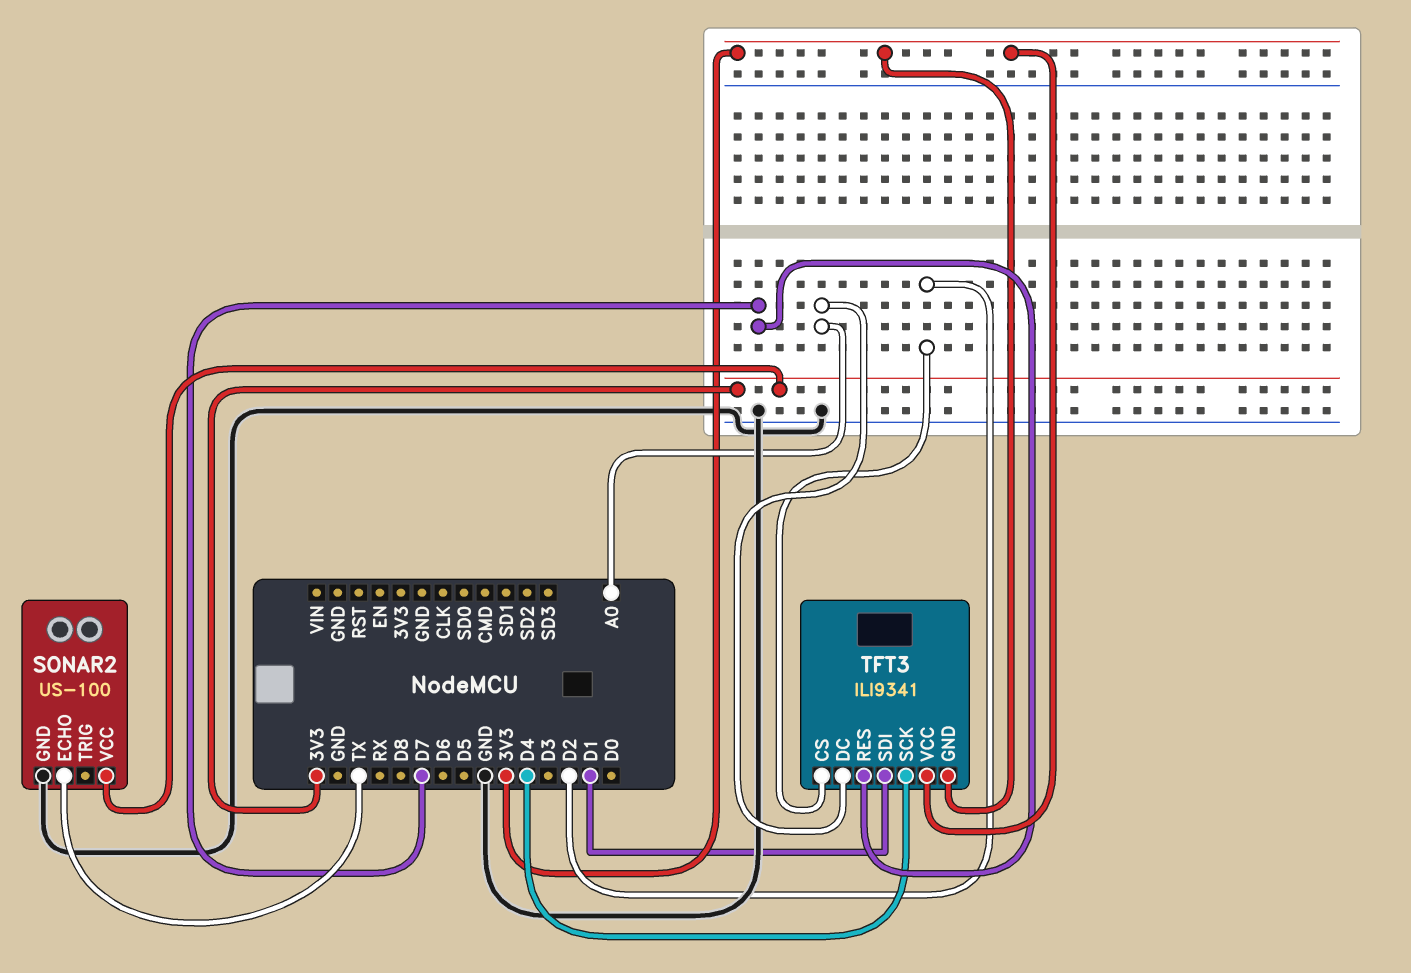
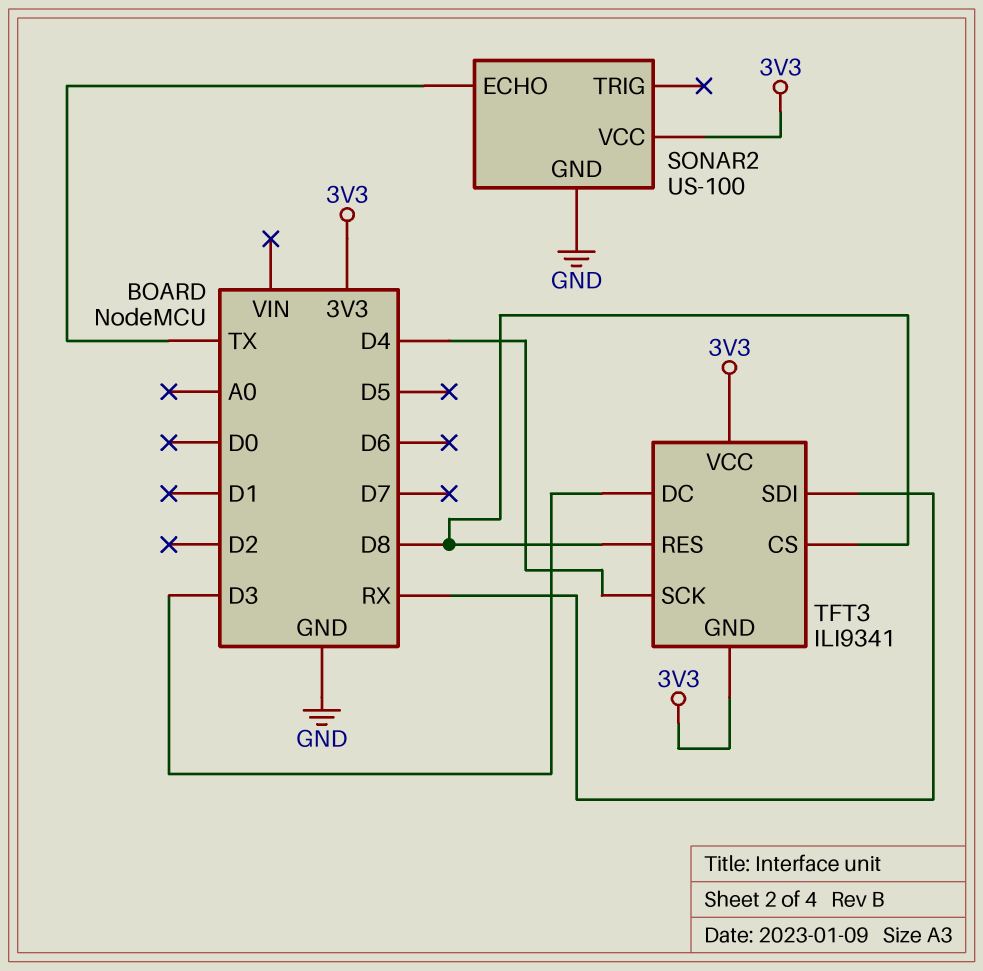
TFT3 pin CS: D2 -> D8
TFT3 pin DC: A0 -> D3
TFT3 pin RES: D7 -> D8
TFT3 pin SDI: D1 -> RX

